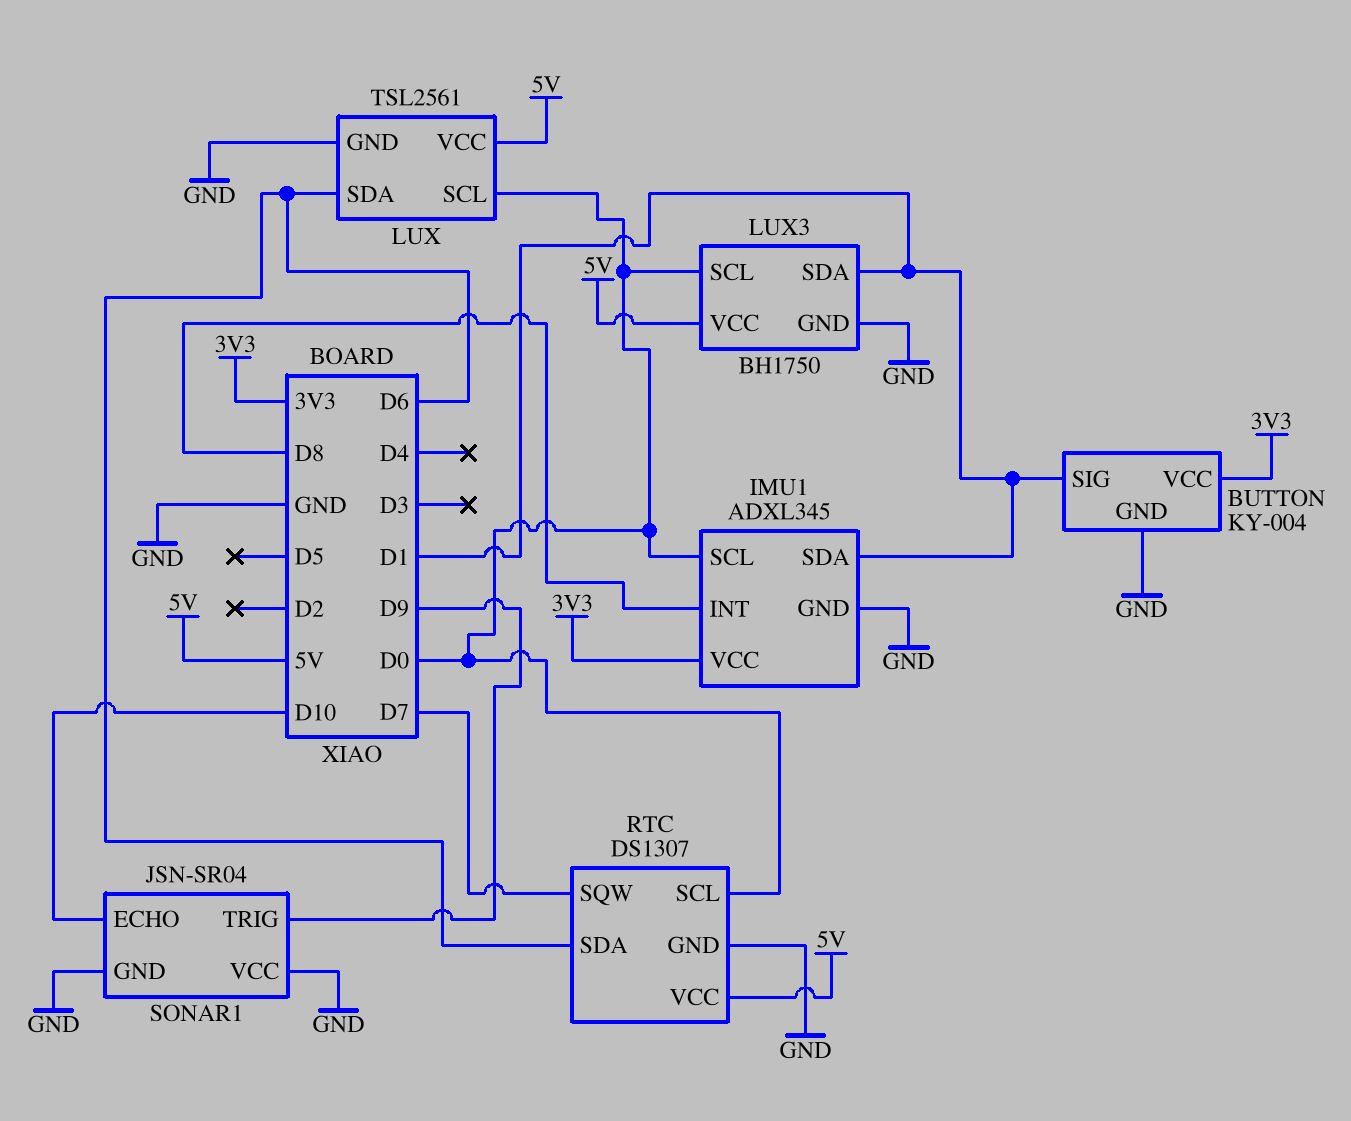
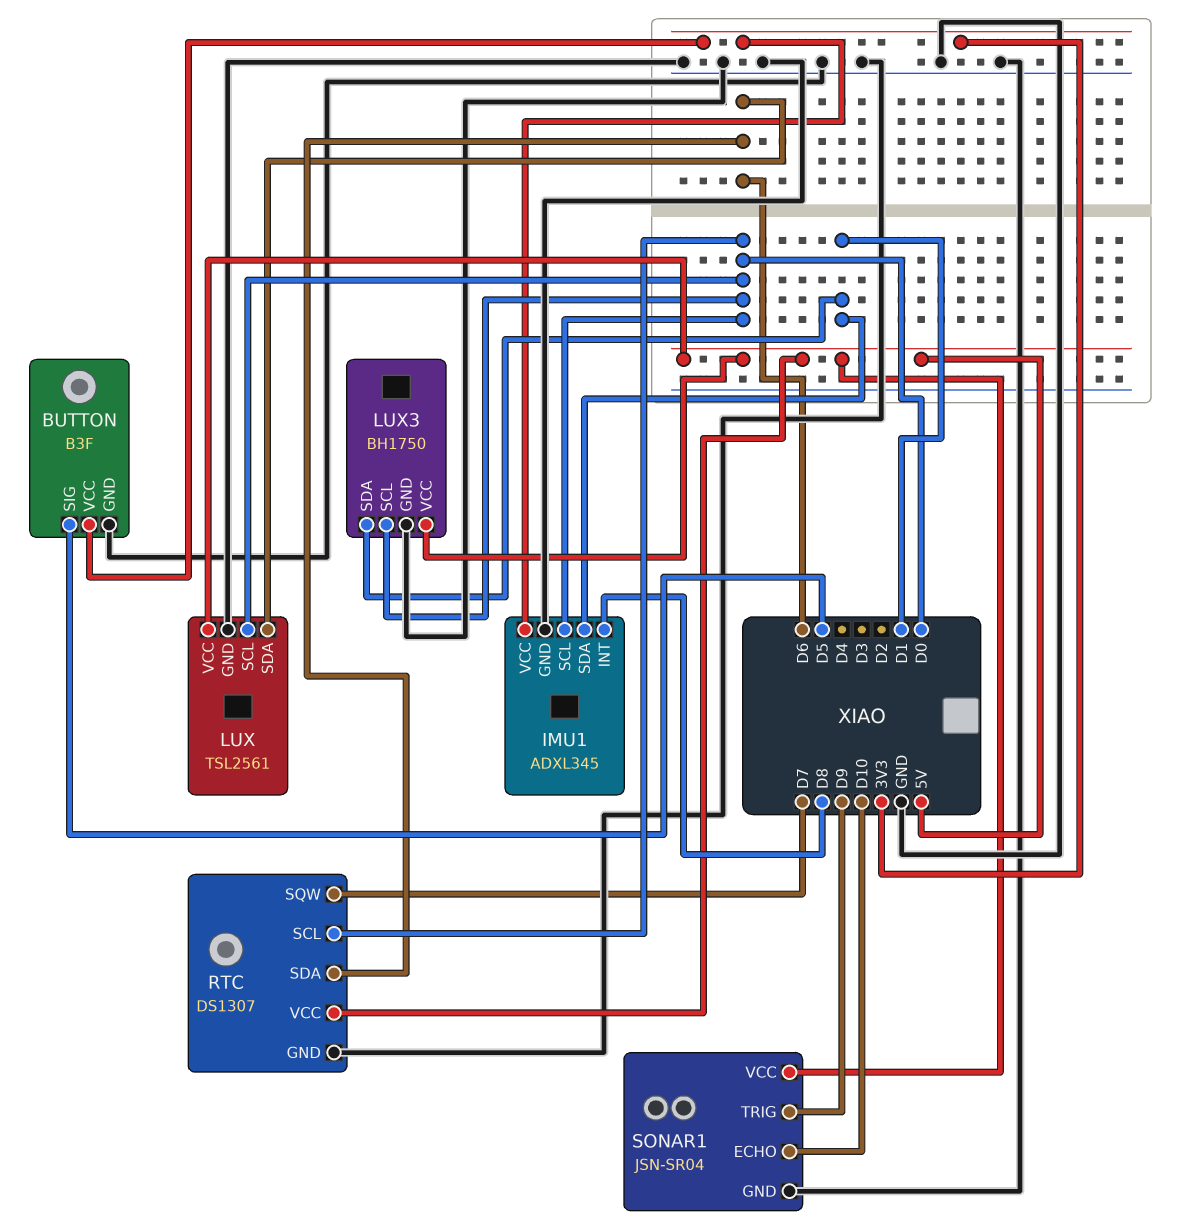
BUTTON: KY-004 -> B3F
BUTTON pin SIG: D1 -> D5
SONAR1 pin VCC: GND -> 5V

